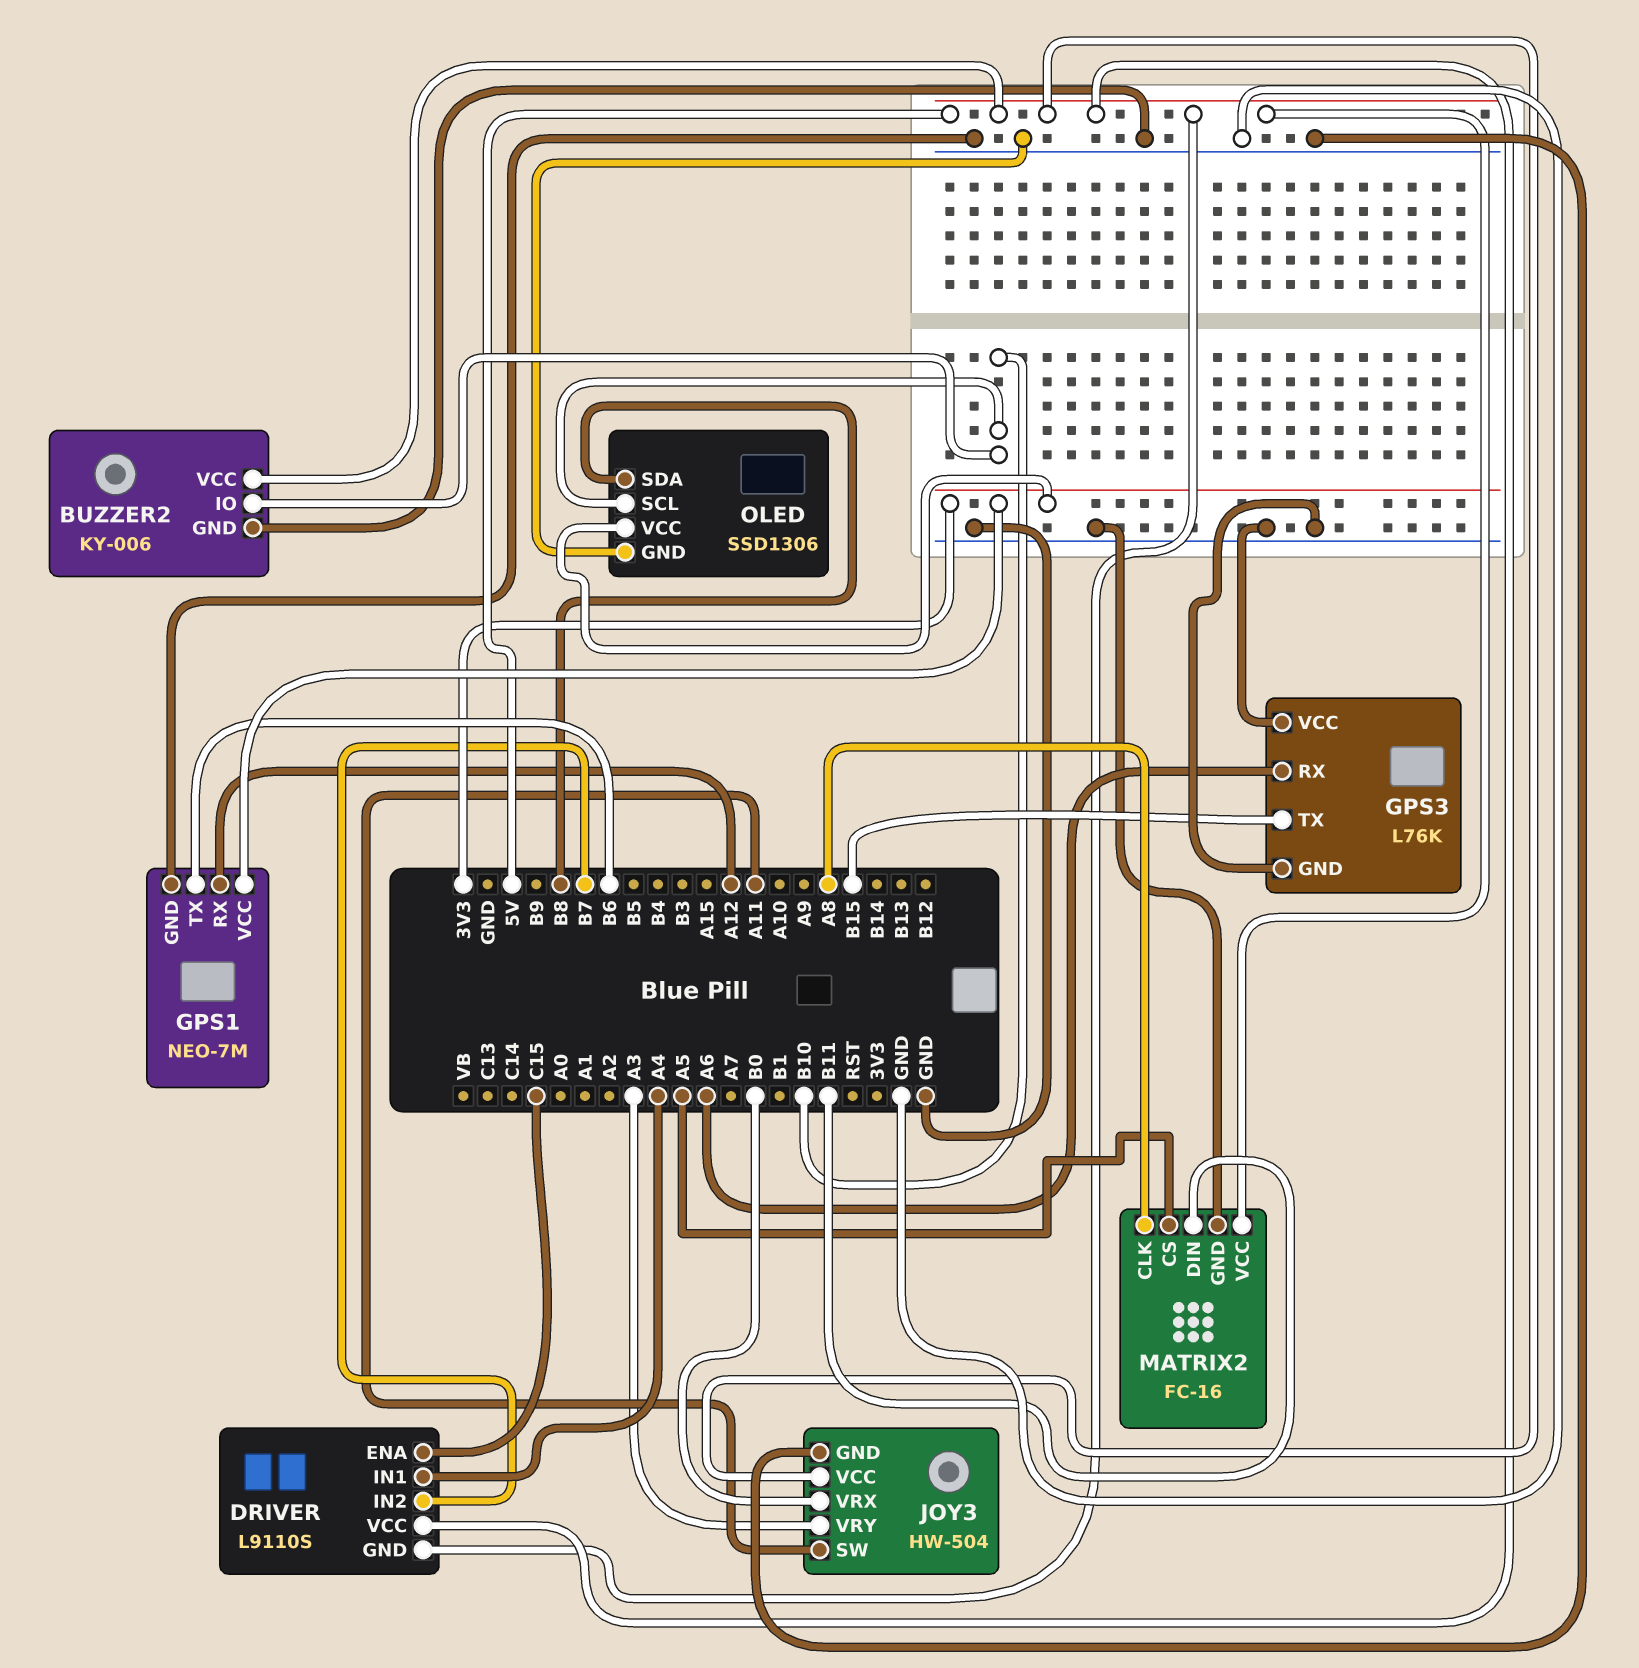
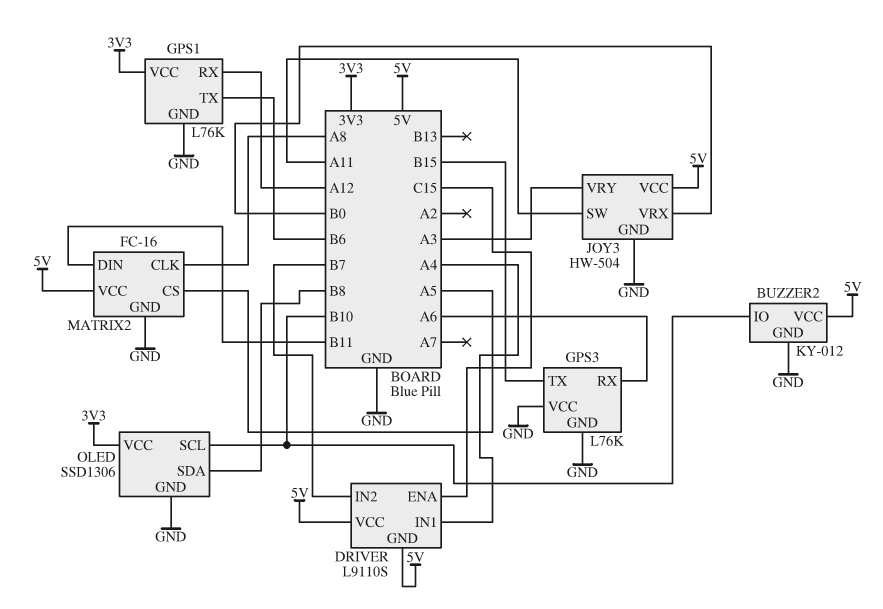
BUZZER2: KY-006 -> KY-012
GPS1: NEO-7M -> L76K

